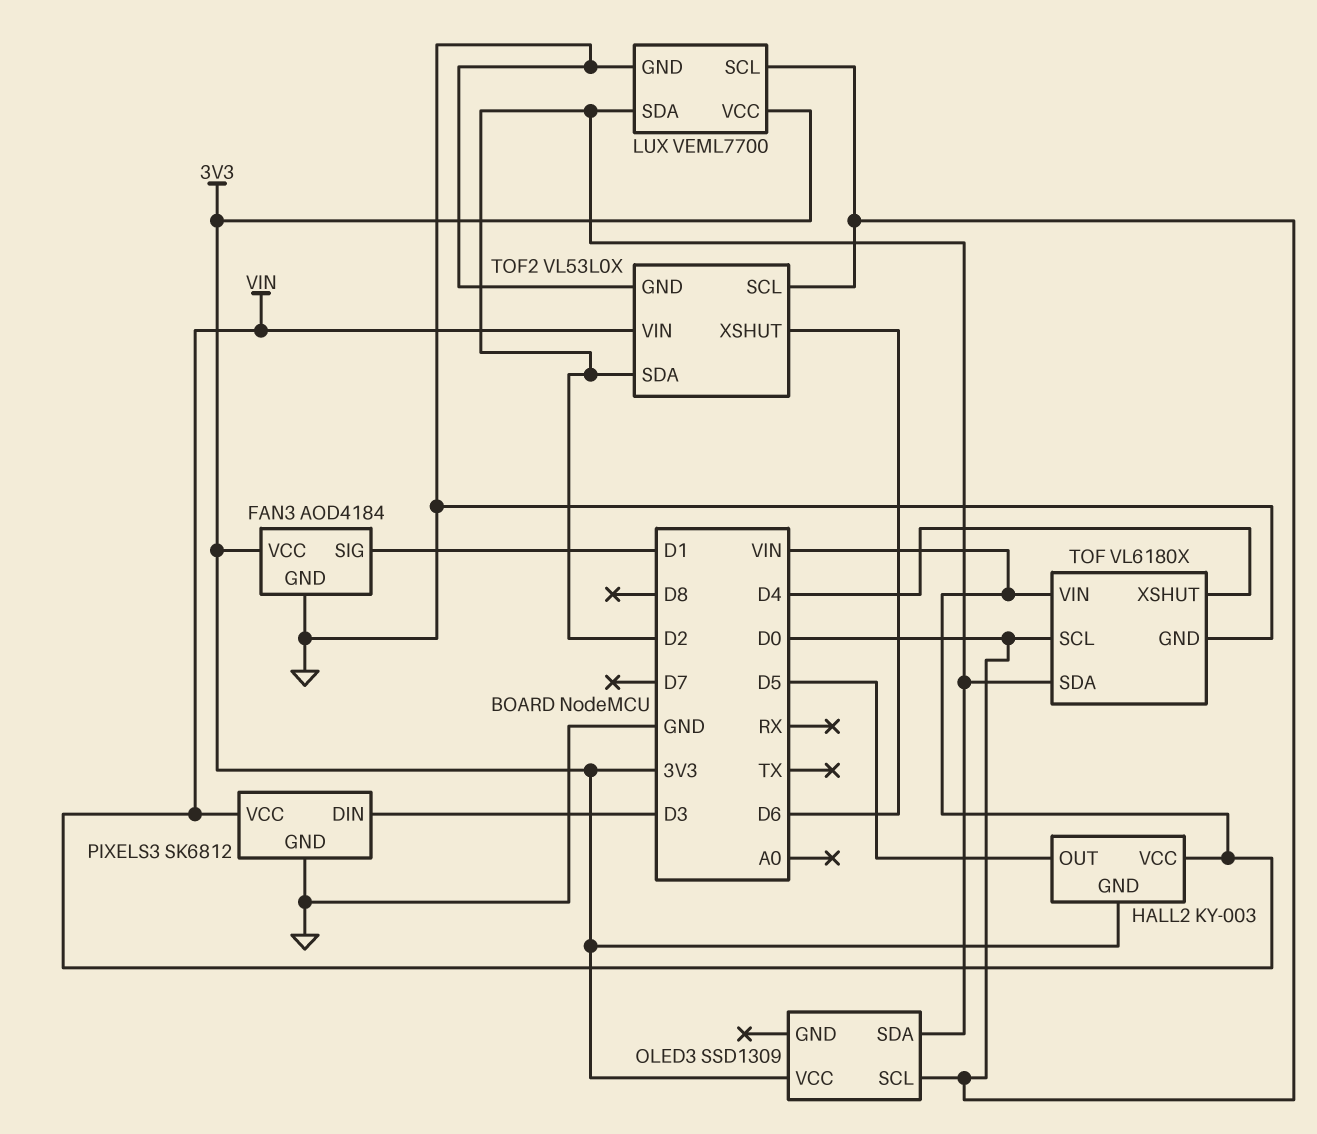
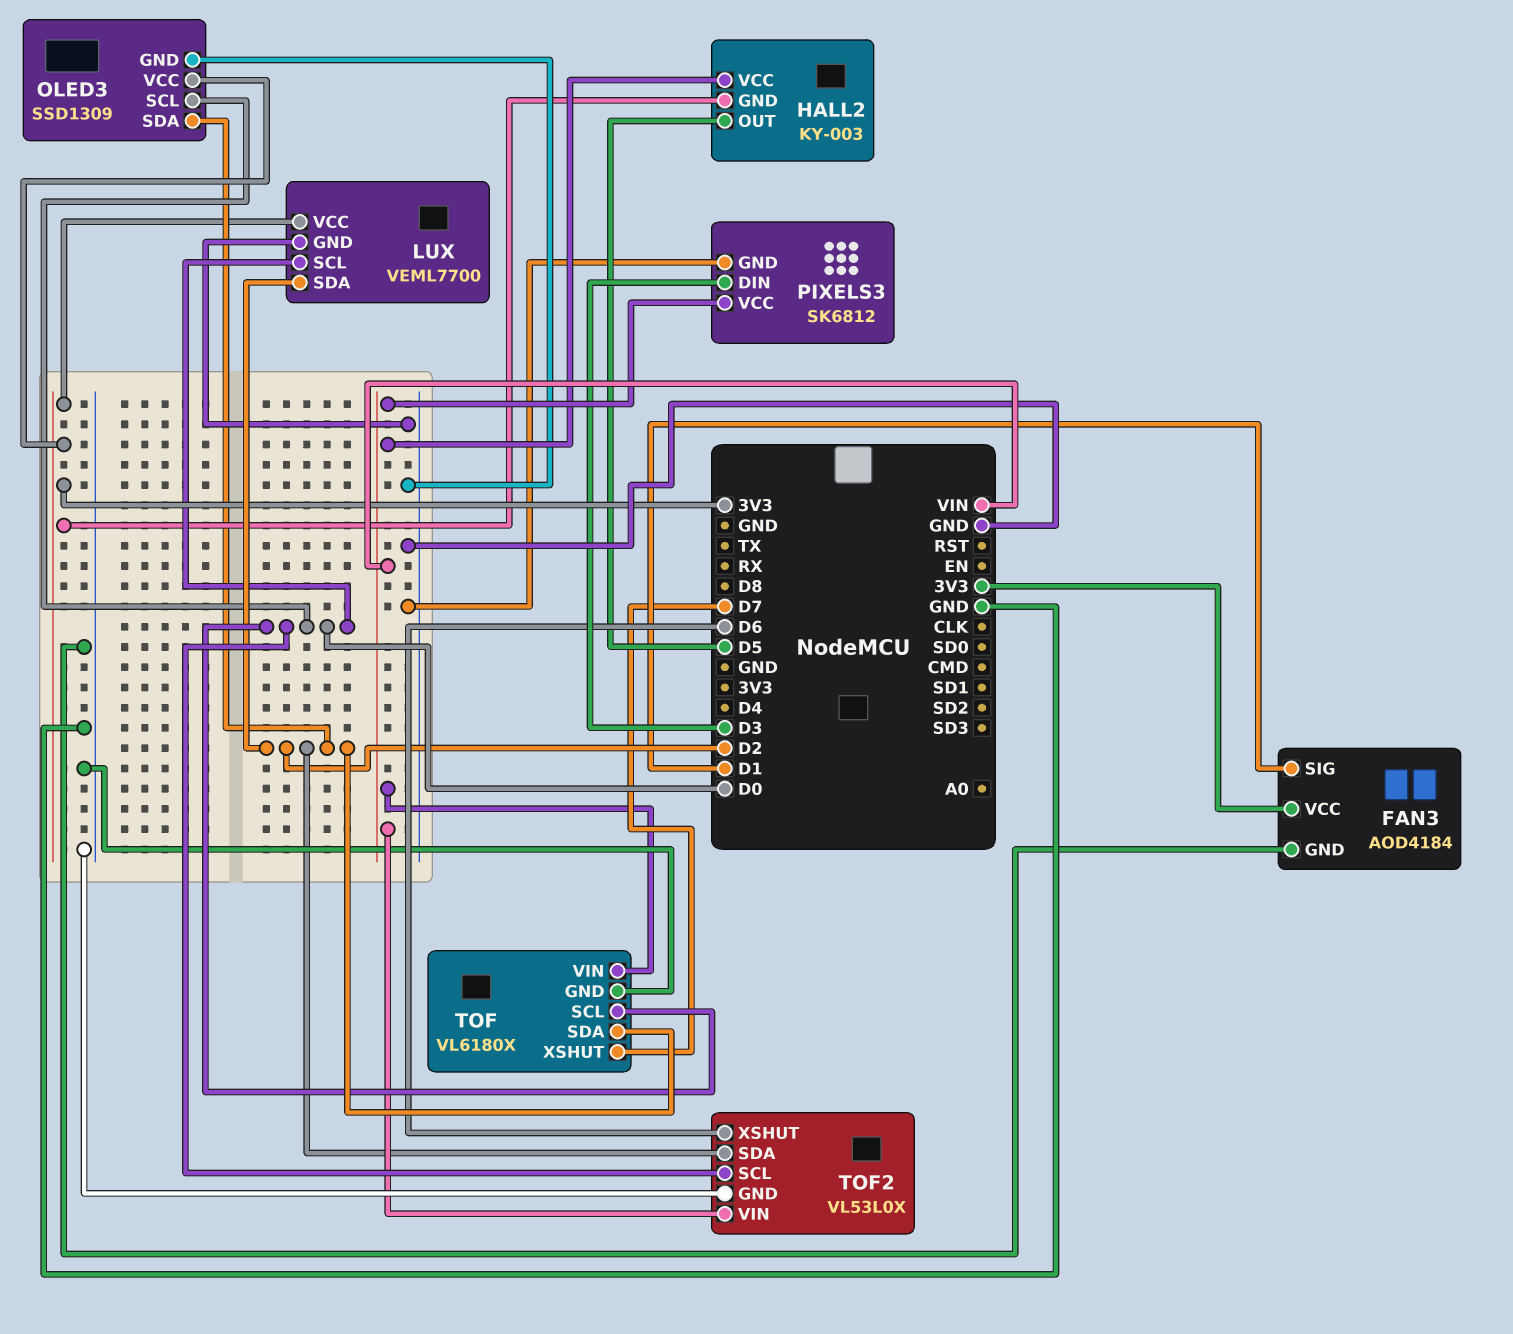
OLED3 pin GND: none -> GND
TOF pin XSHUT: D4 -> D7

